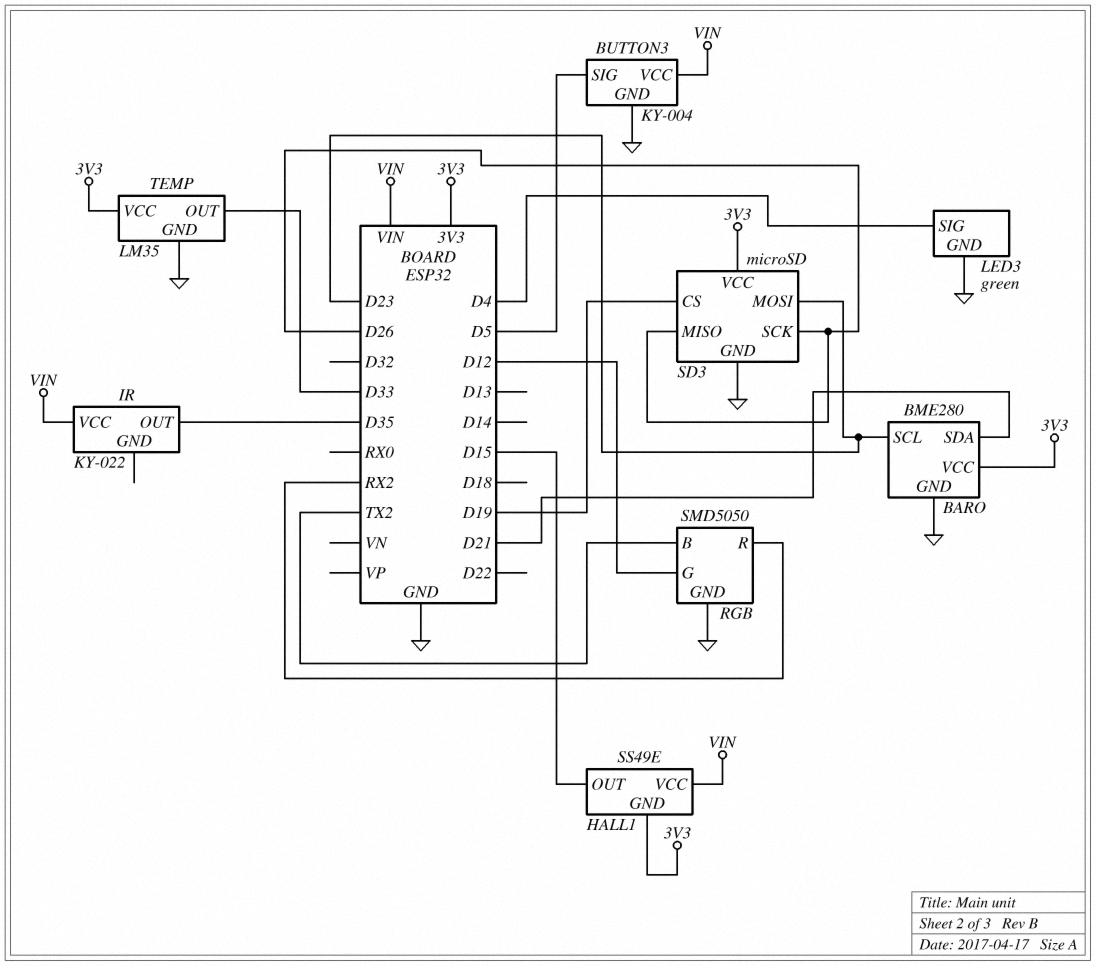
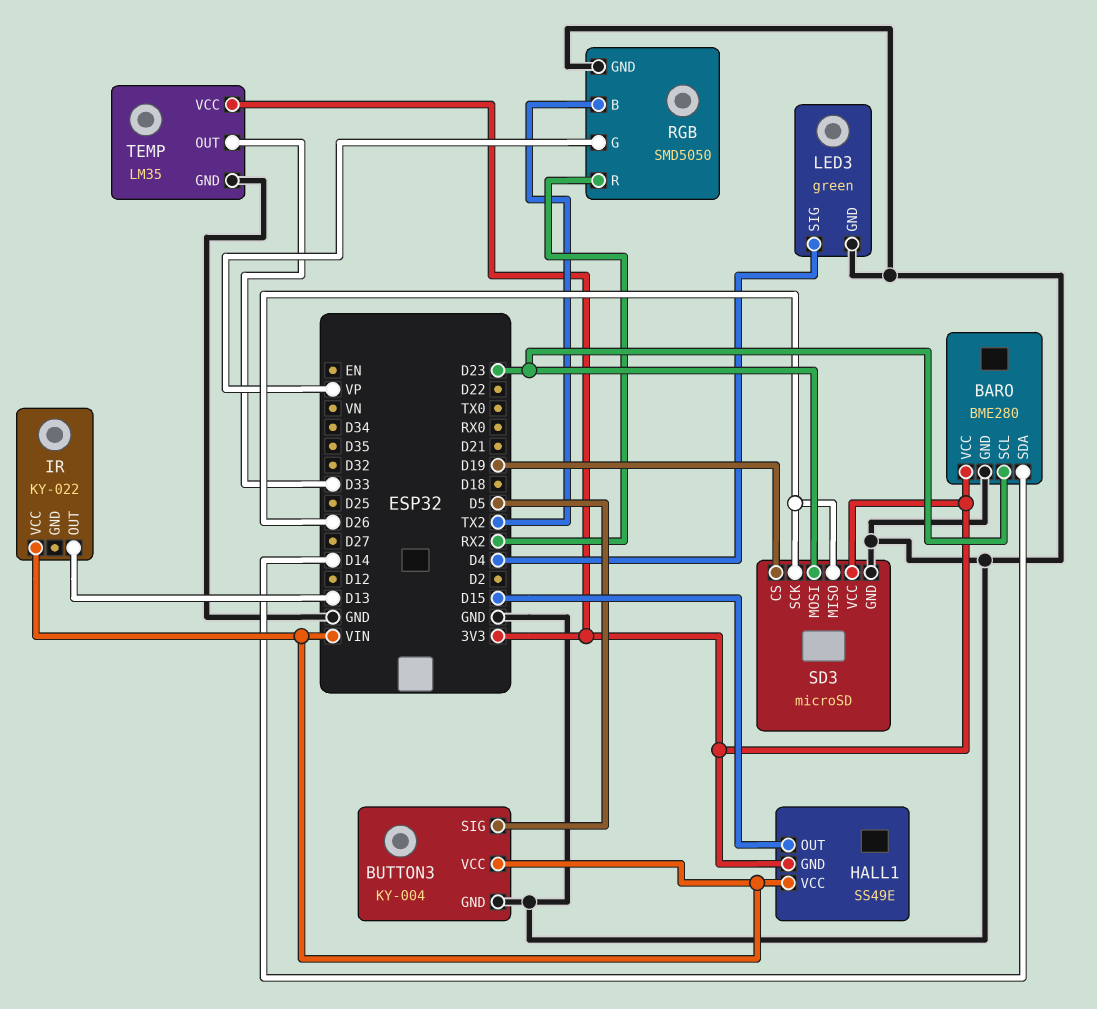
BARO pin SDA: D21 -> D14
IR pin OUT: D35 -> D13
RGB pin G: D12 -> VP

